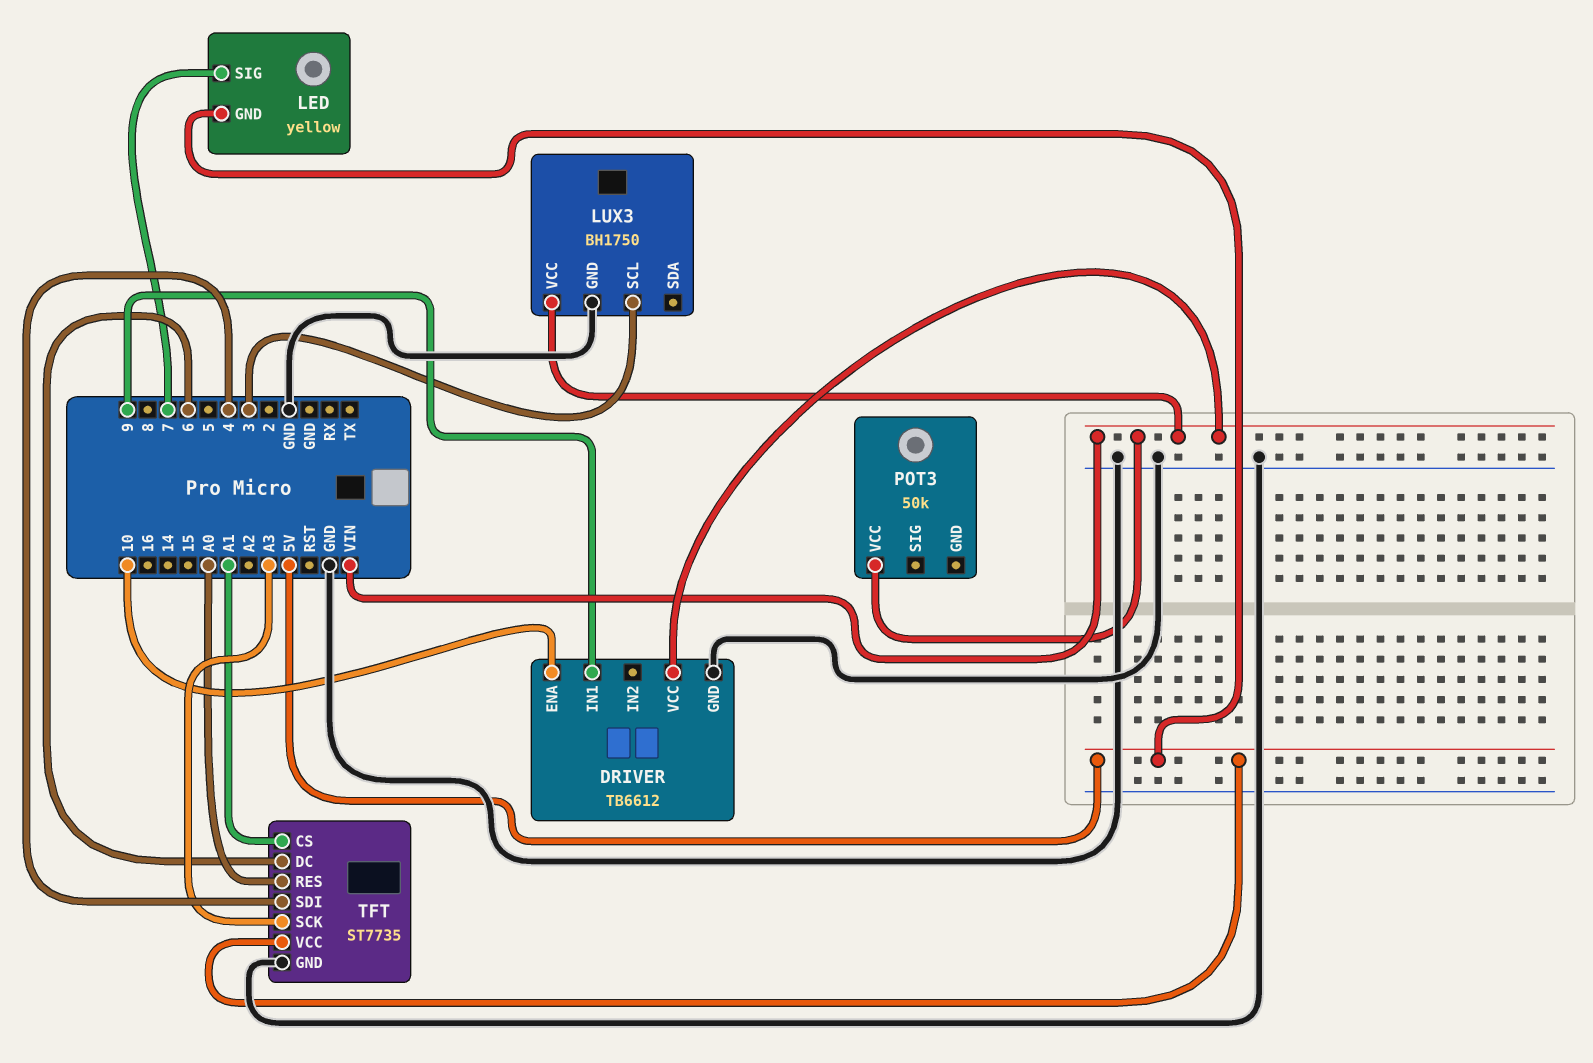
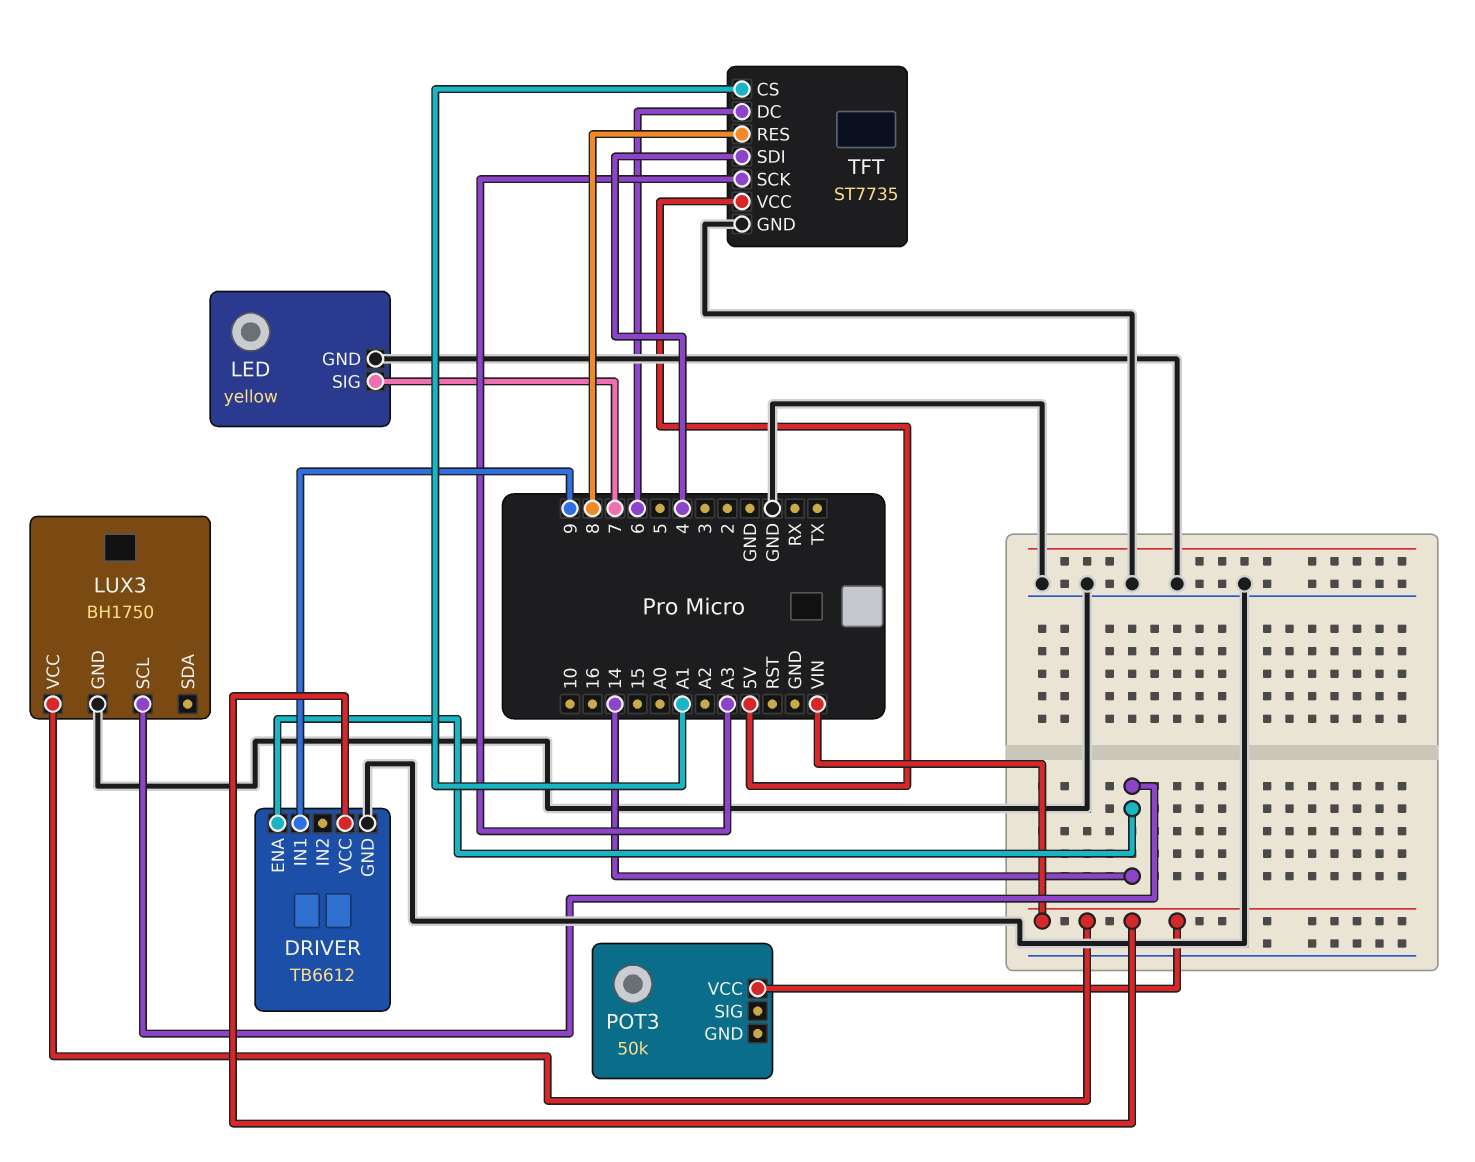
DRIVER pin ENA: 10 -> 14
LED pin GND: 5V -> GND
LUX3 pin SCL: 3 -> 14
TFT pin RES: A0 -> 8

